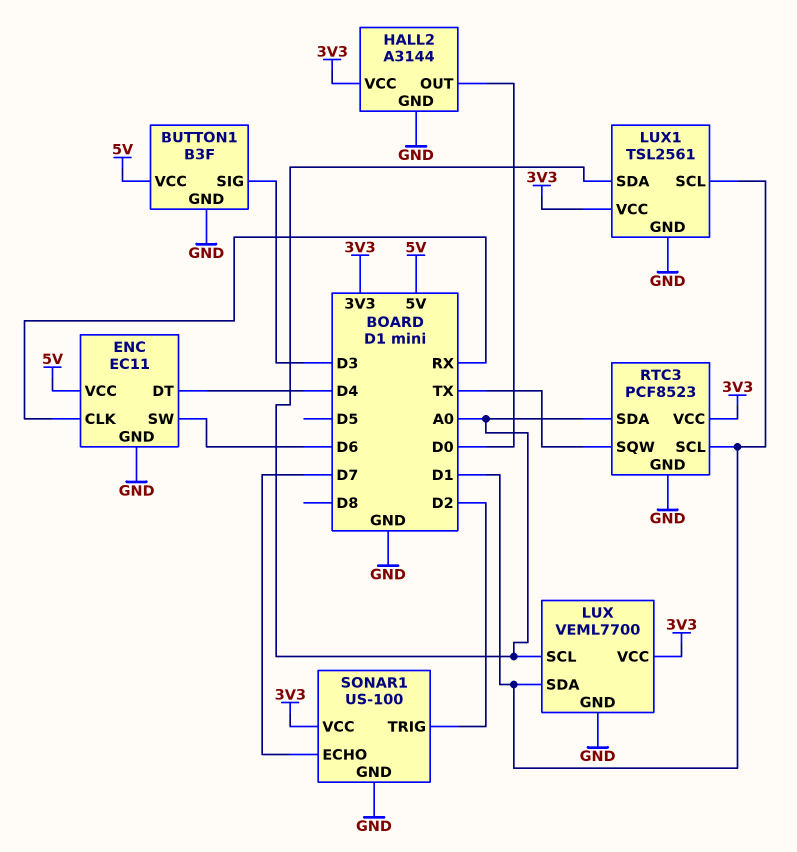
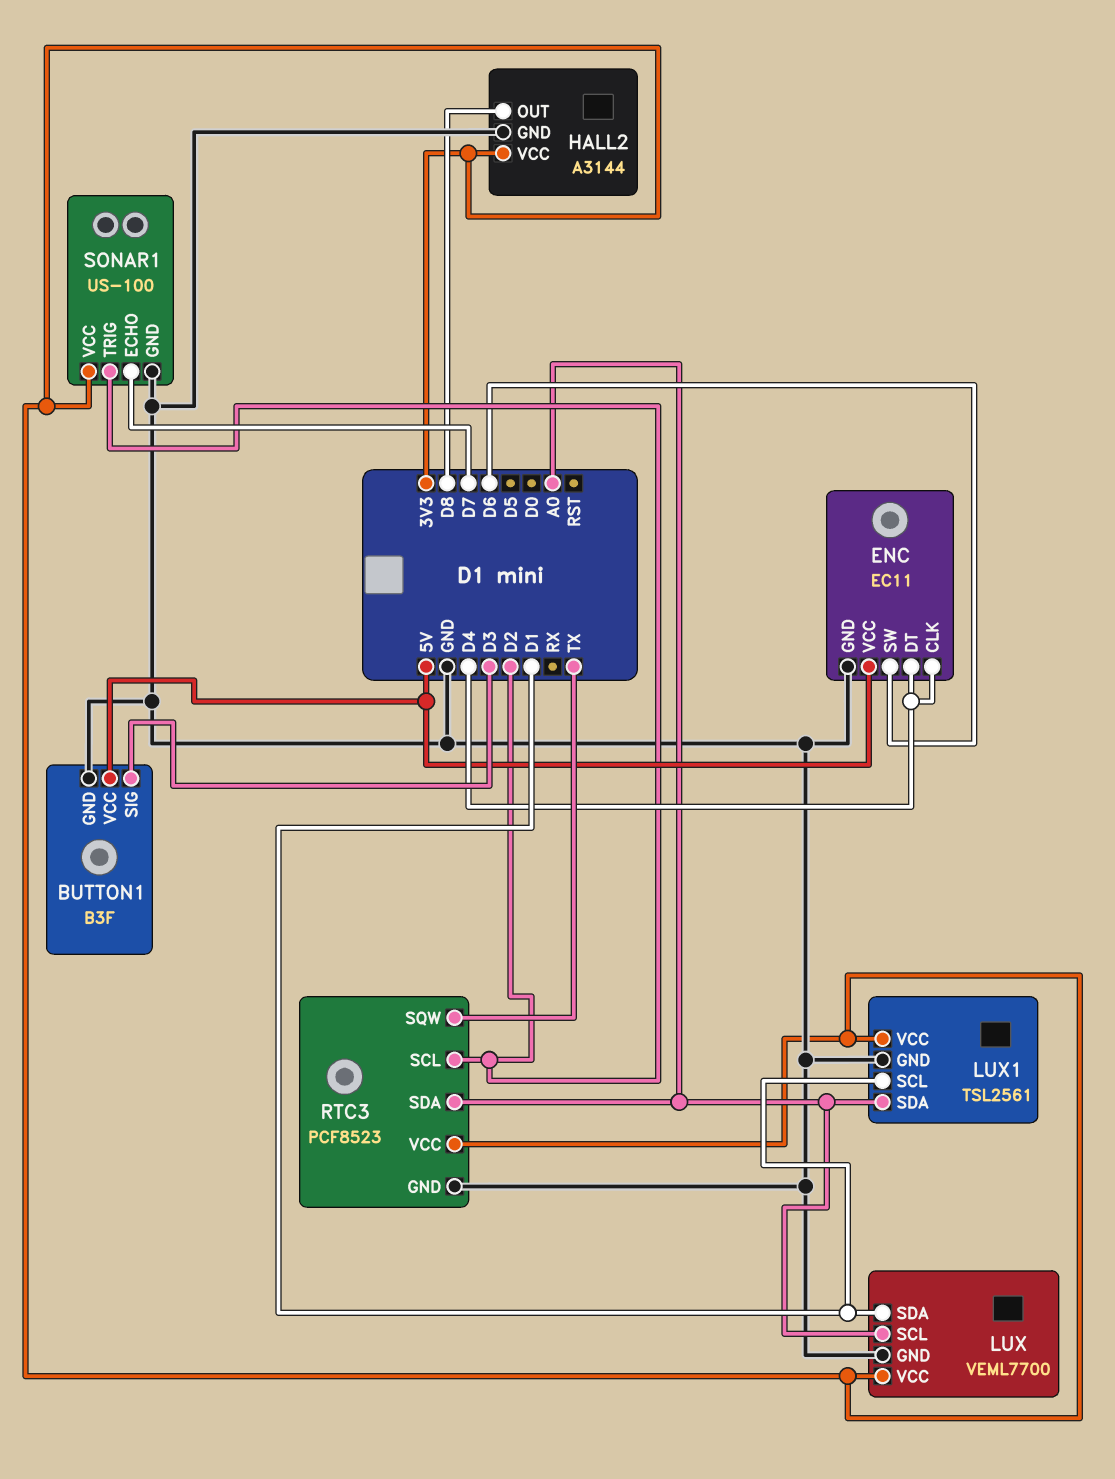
ENC pin CLK: RX -> D4
HALL2 pin OUT: D0 -> D8
RTC3 pin SCL: D1 -> D2

